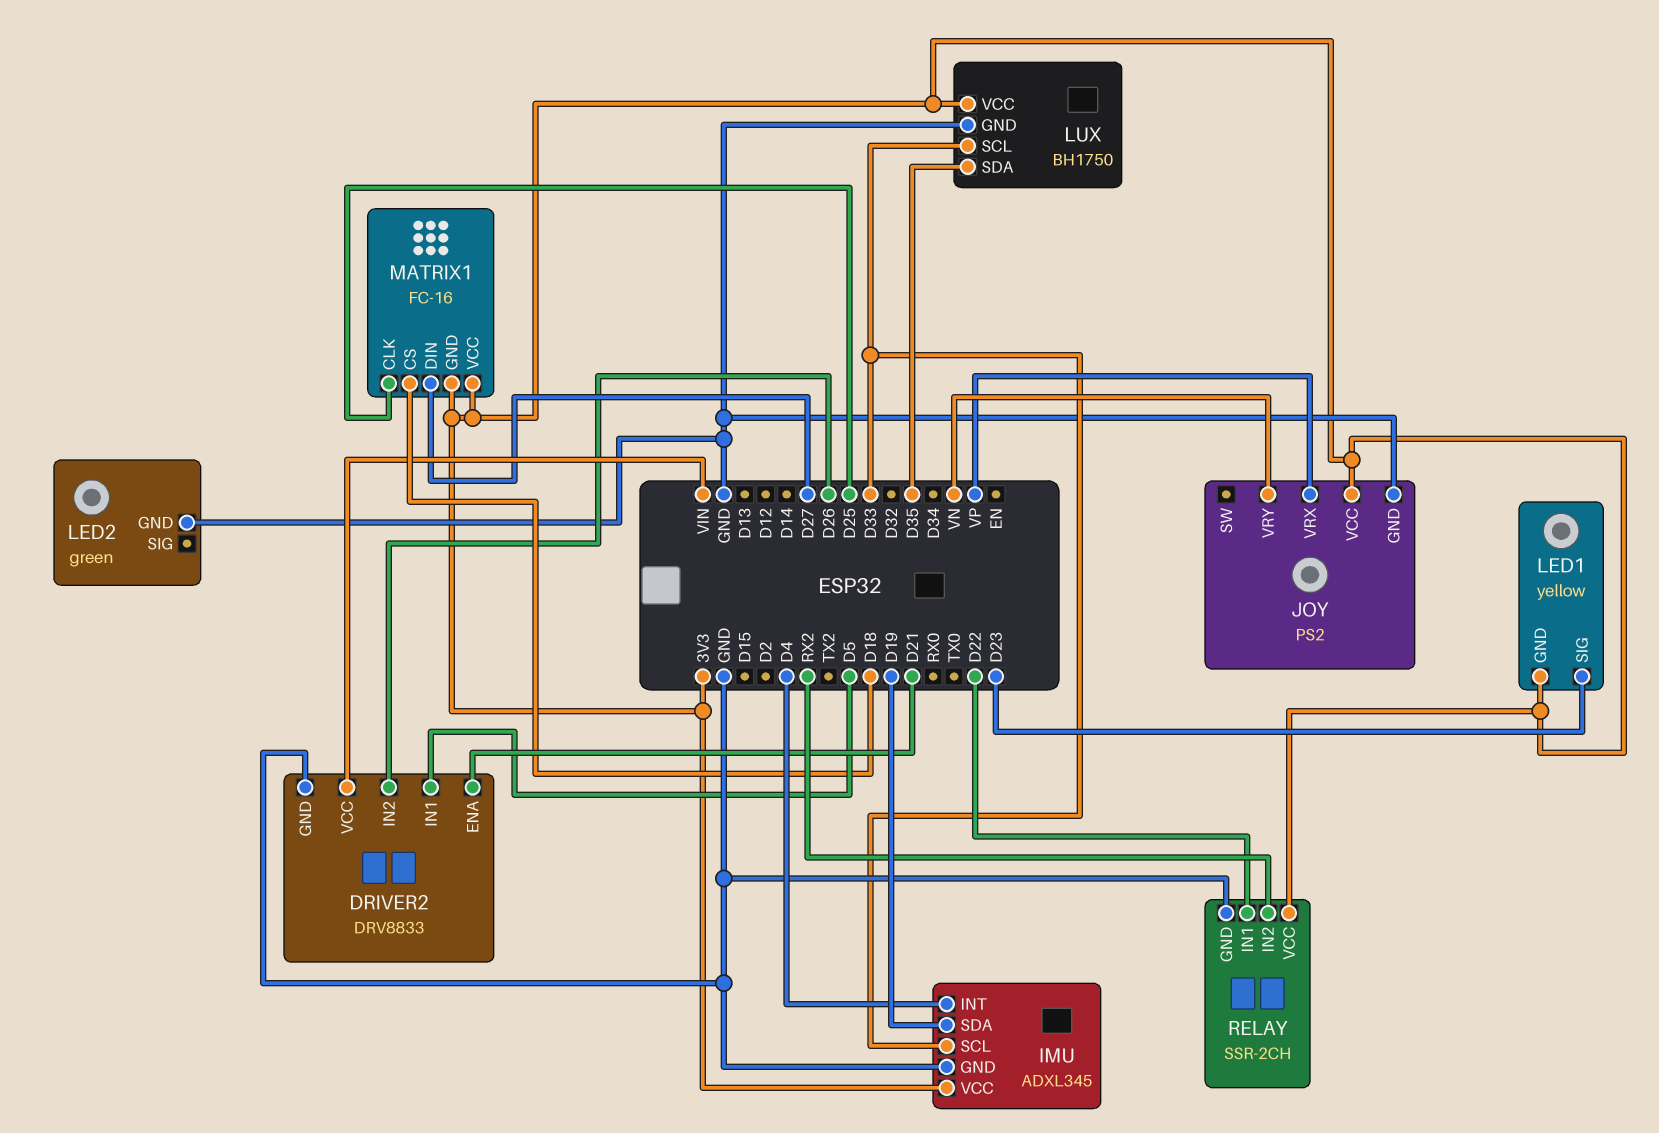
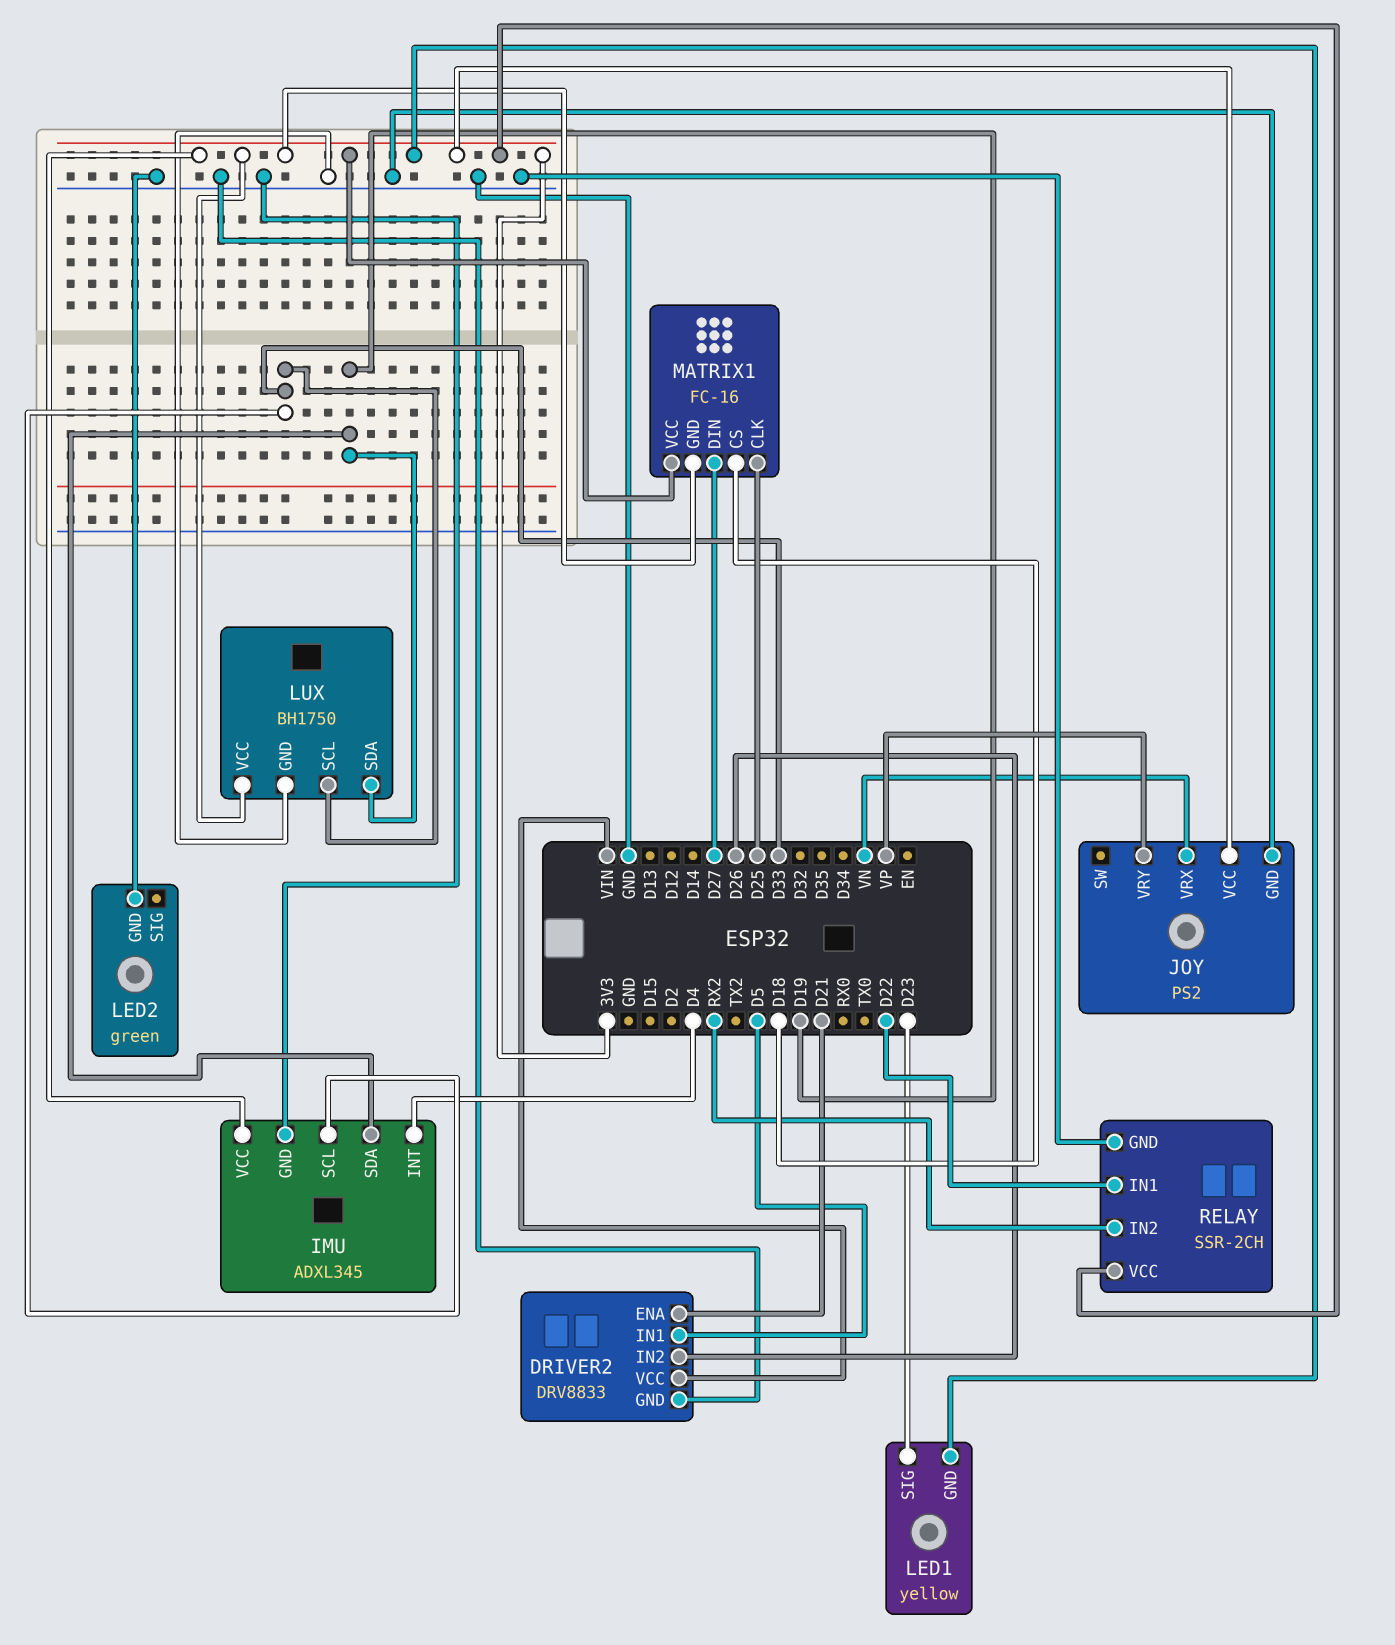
JOY pin VRX: VP -> VN
JOY pin VRY: VN -> VP
LUX pin SDA: D35 -> D19

